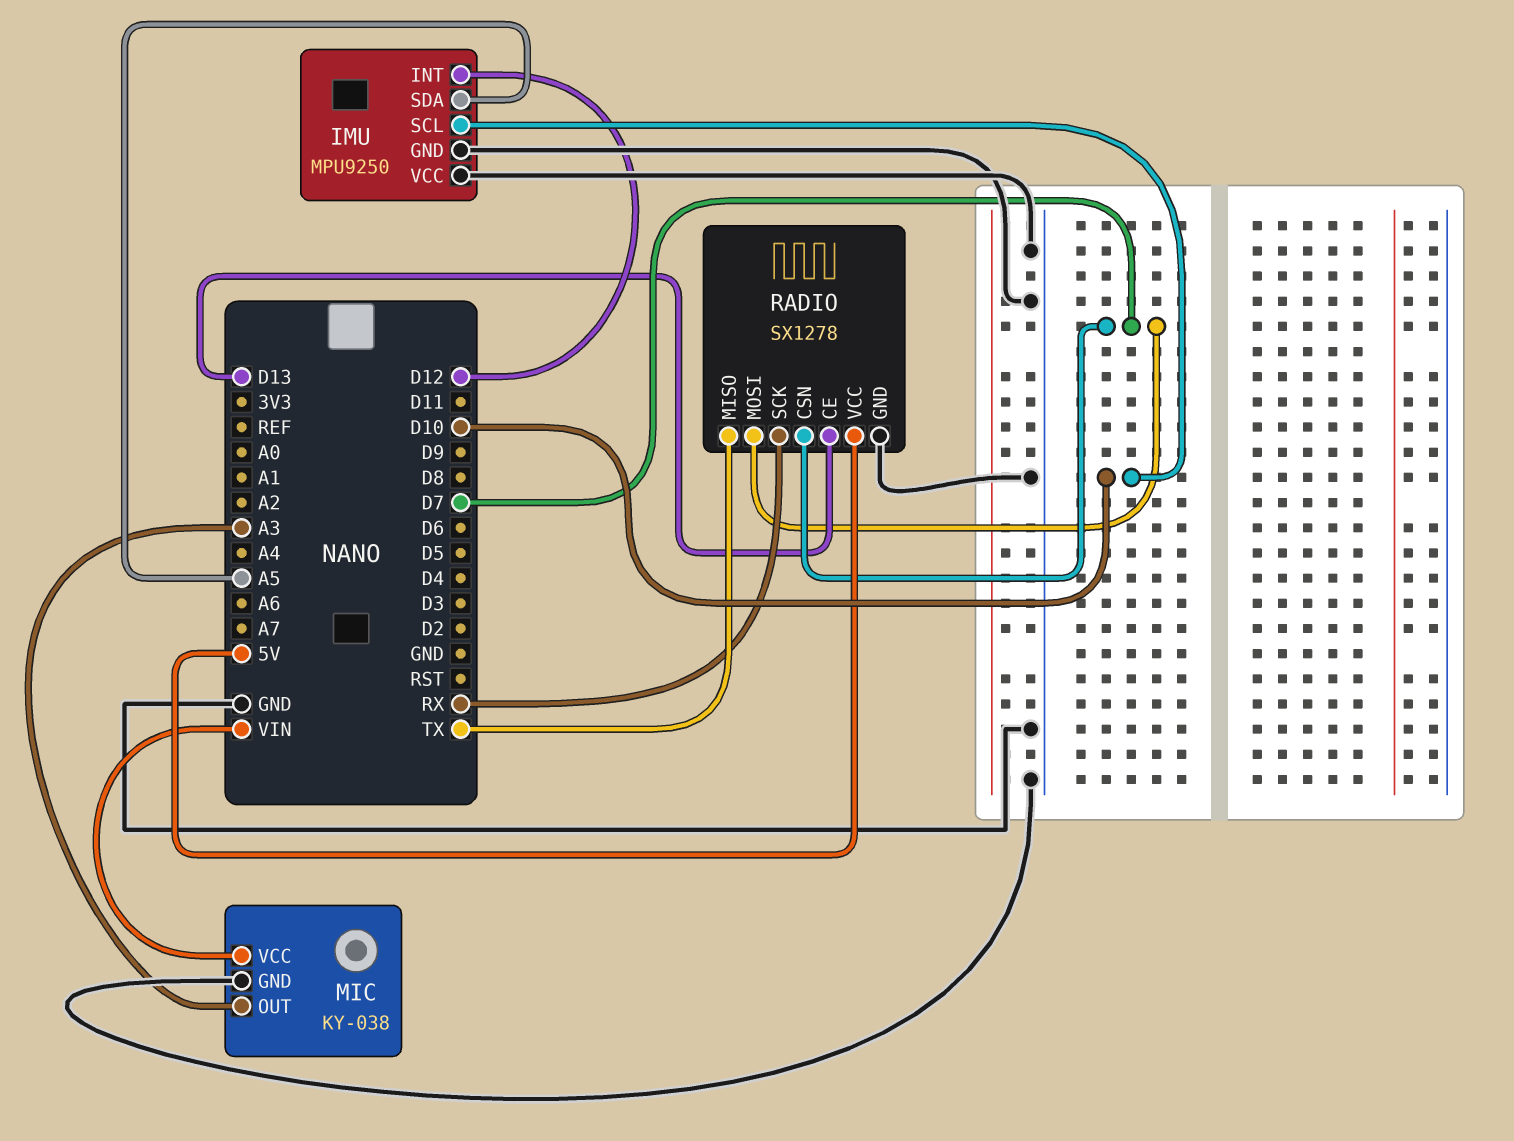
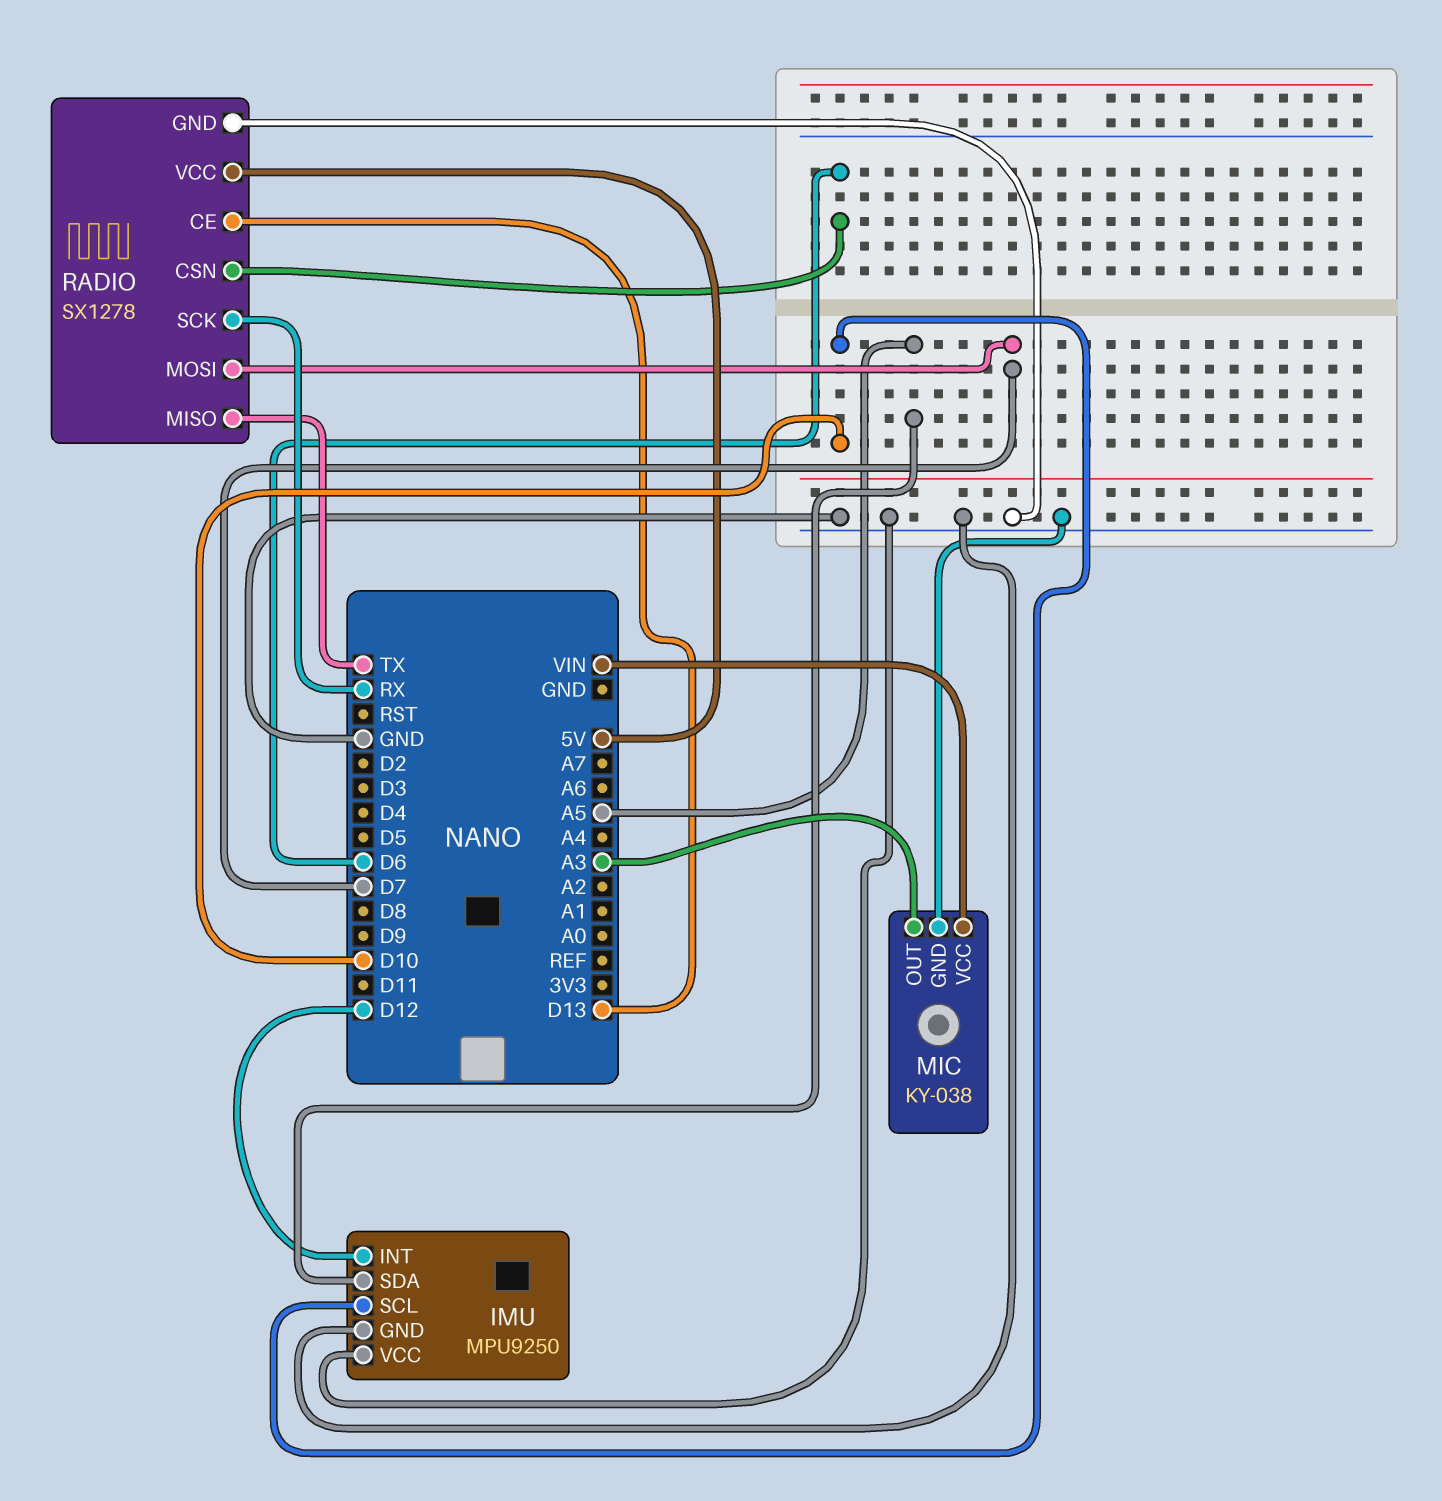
RADIO pin CSN: D7 -> D6

